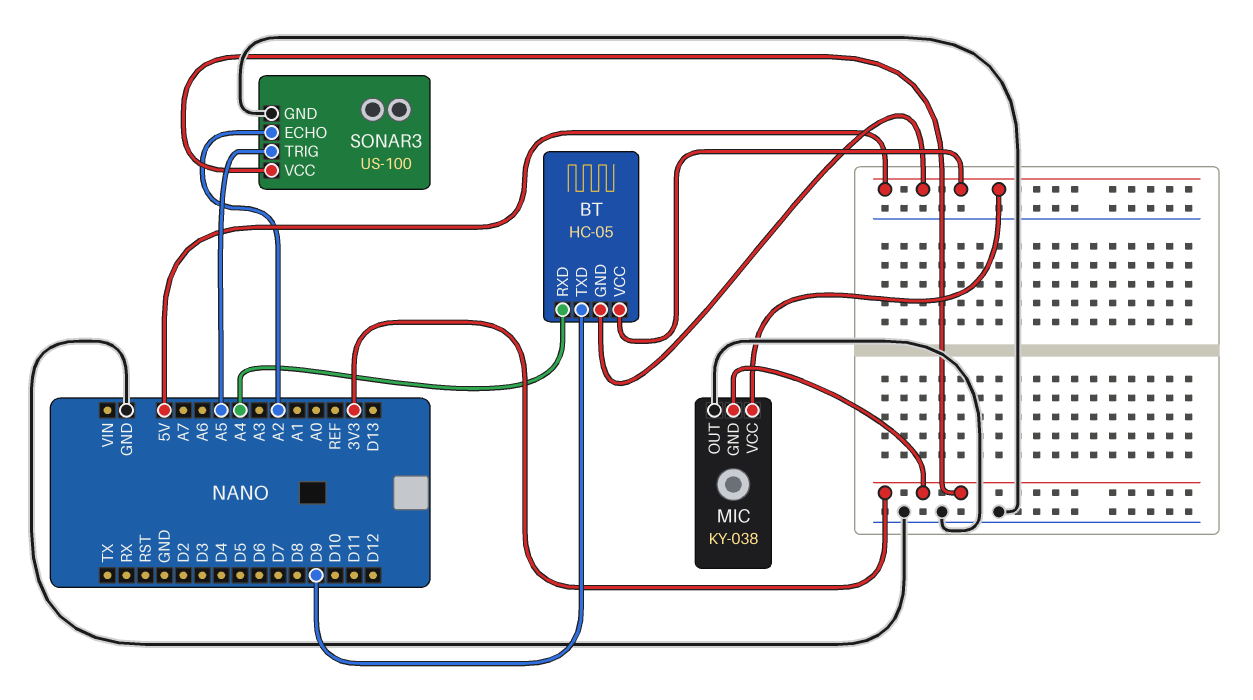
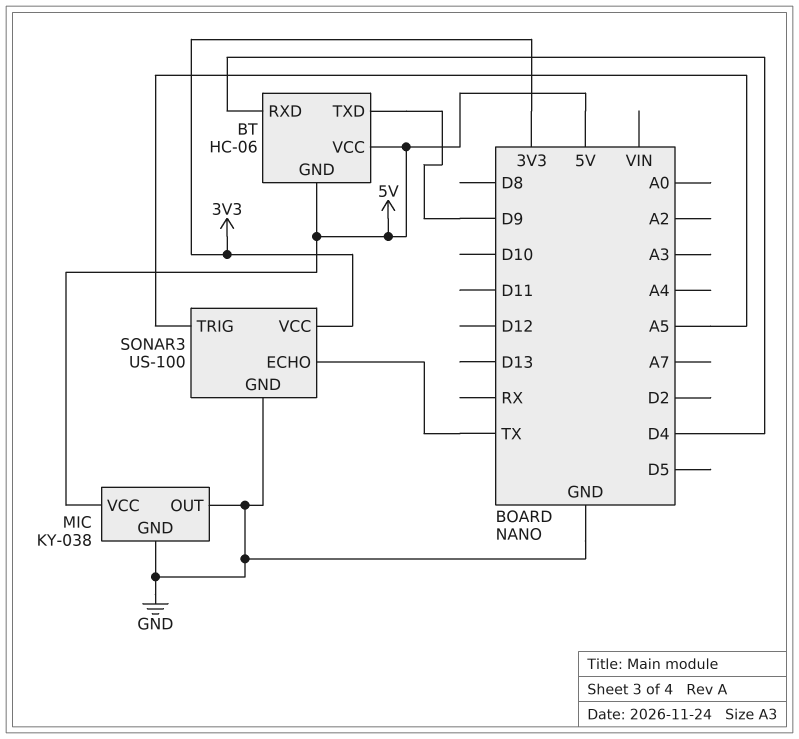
BT: HC-05 -> HC-06
BT pin RXD: A4 -> D4
MIC pin GND: 3V3 -> GND
SONAR3 pin ECHO: A2 -> TX

